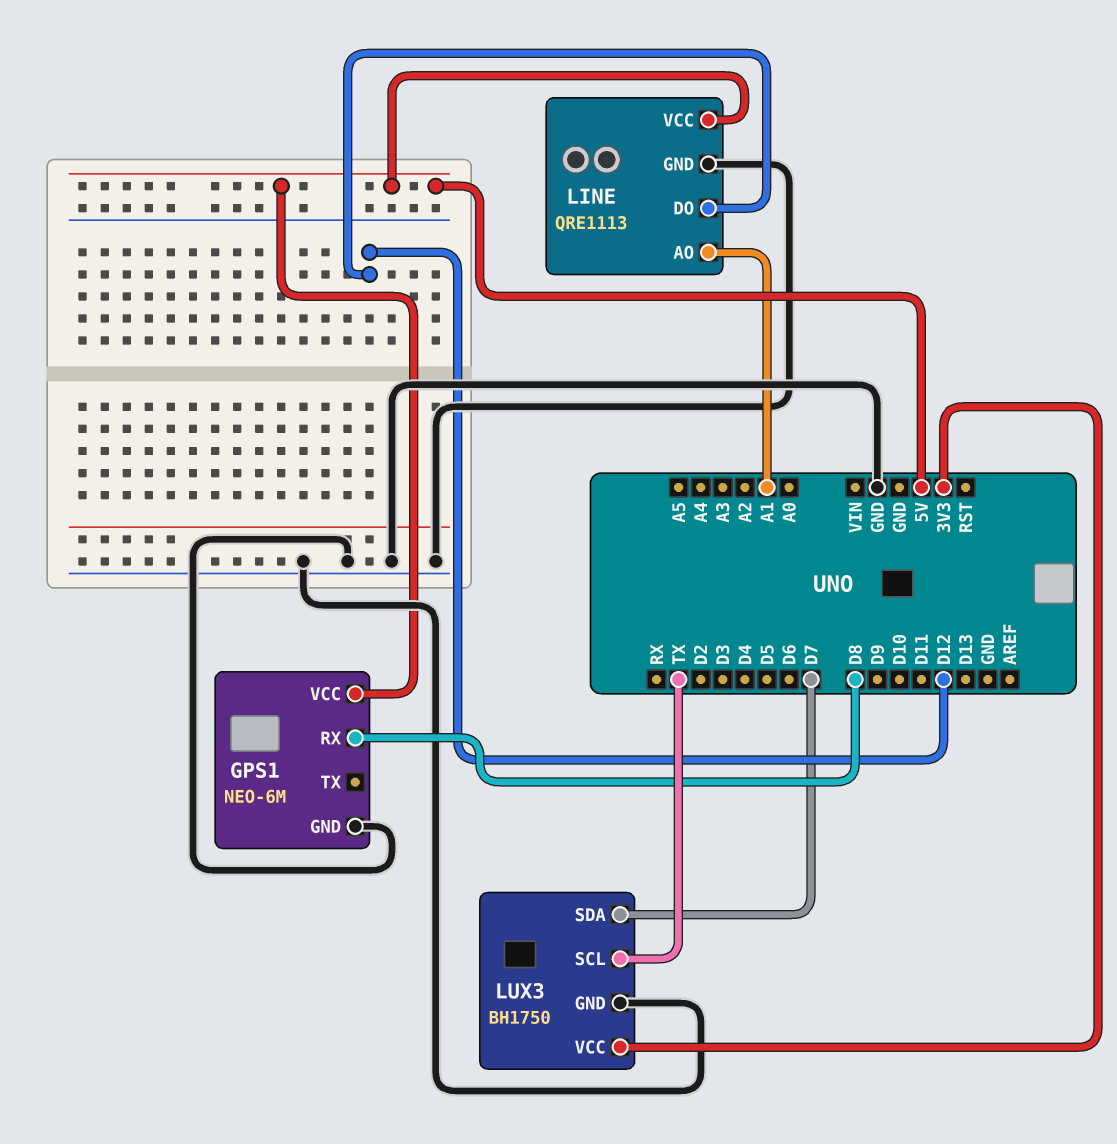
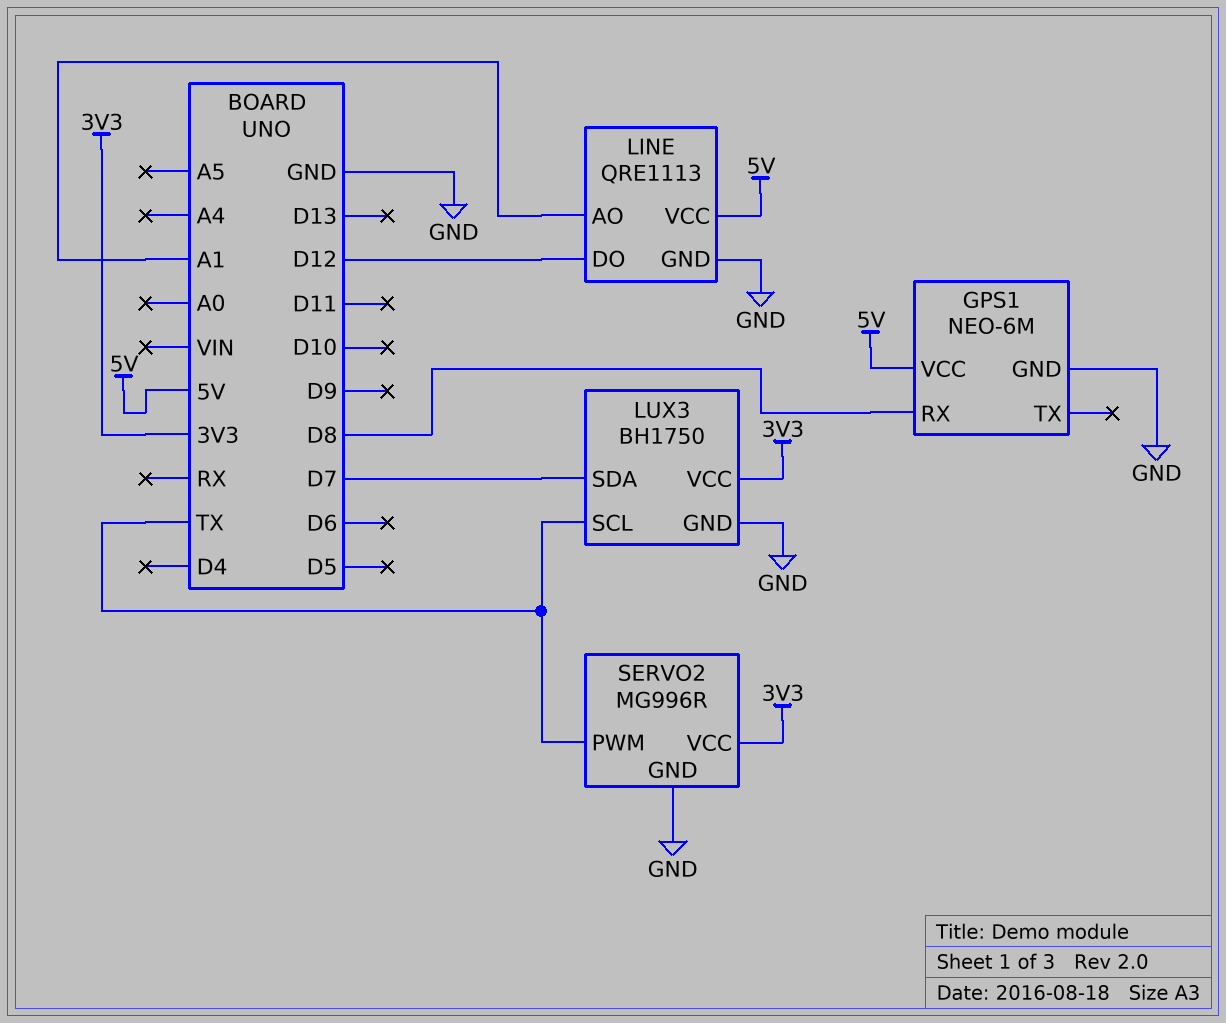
SERVO2: none -> MG996R
SERVO2 pin GND: none -> GND
SERVO2 pin PWM: none -> TX
SERVO2 pin VCC: none -> 3V3

